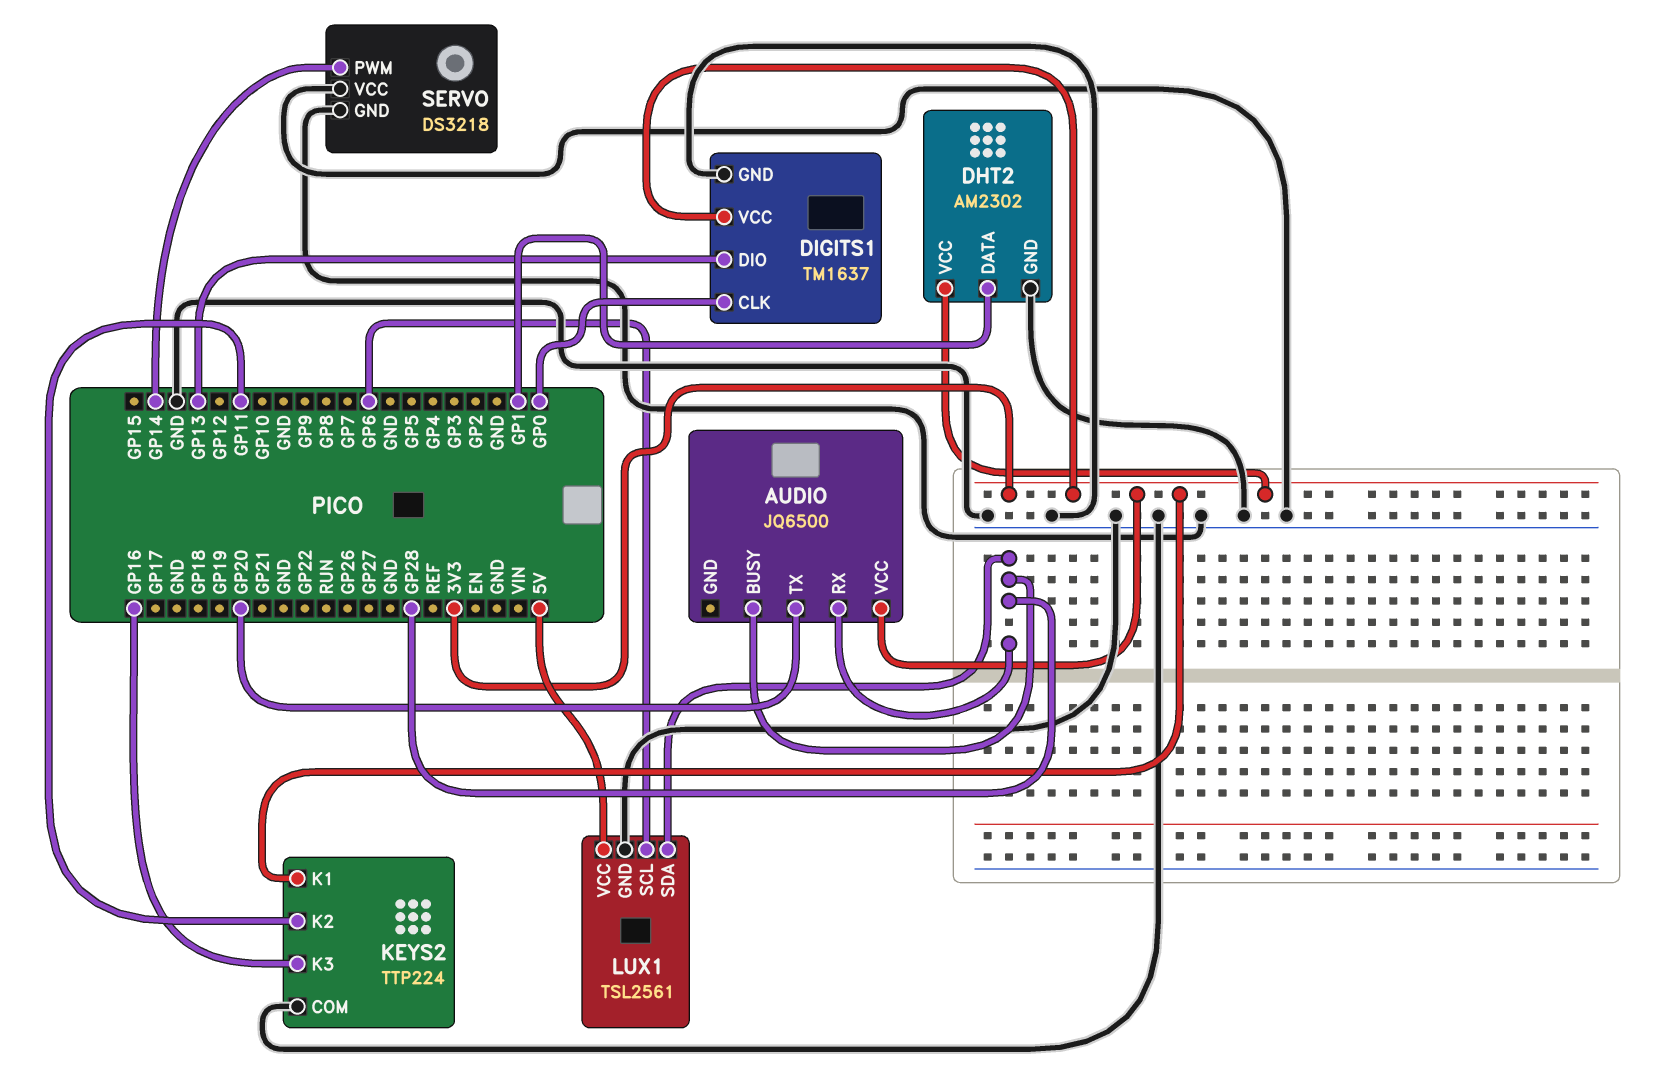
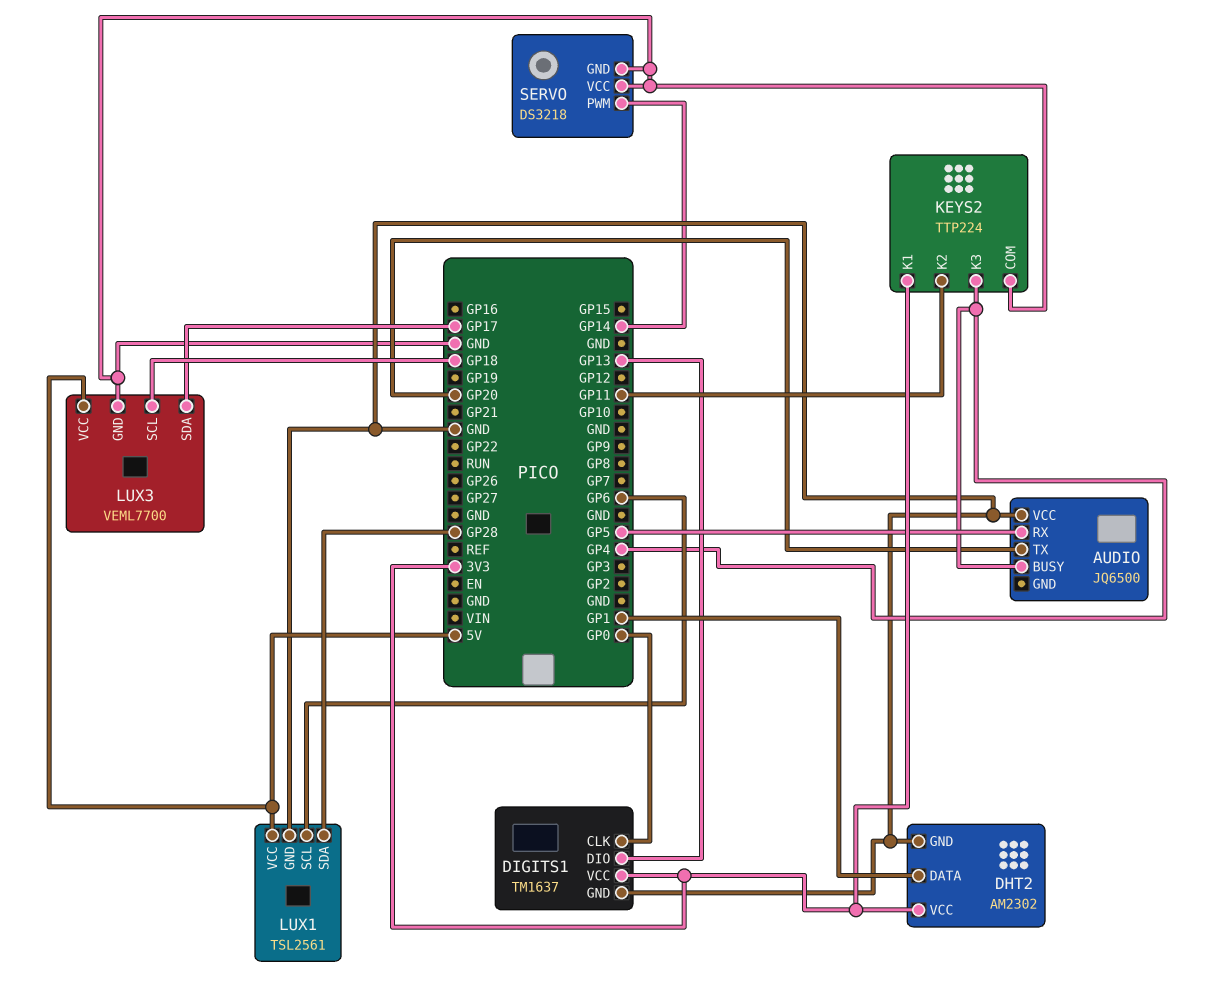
AUDIO pin BUSY: GP28 -> GP4
AUDIO pin RX: GP28 -> GP5
AUDIO pin VCC: 3V3 -> GND
KEYS2 pin K3: GP16 -> GP4
LUX3: none -> VEML7700
LUX3 pin GND: none -> GND
LUX3 pin SCL: none -> GP18
LUX3 pin SDA: none -> GP17
LUX3 pin VCC: none -> 5V

